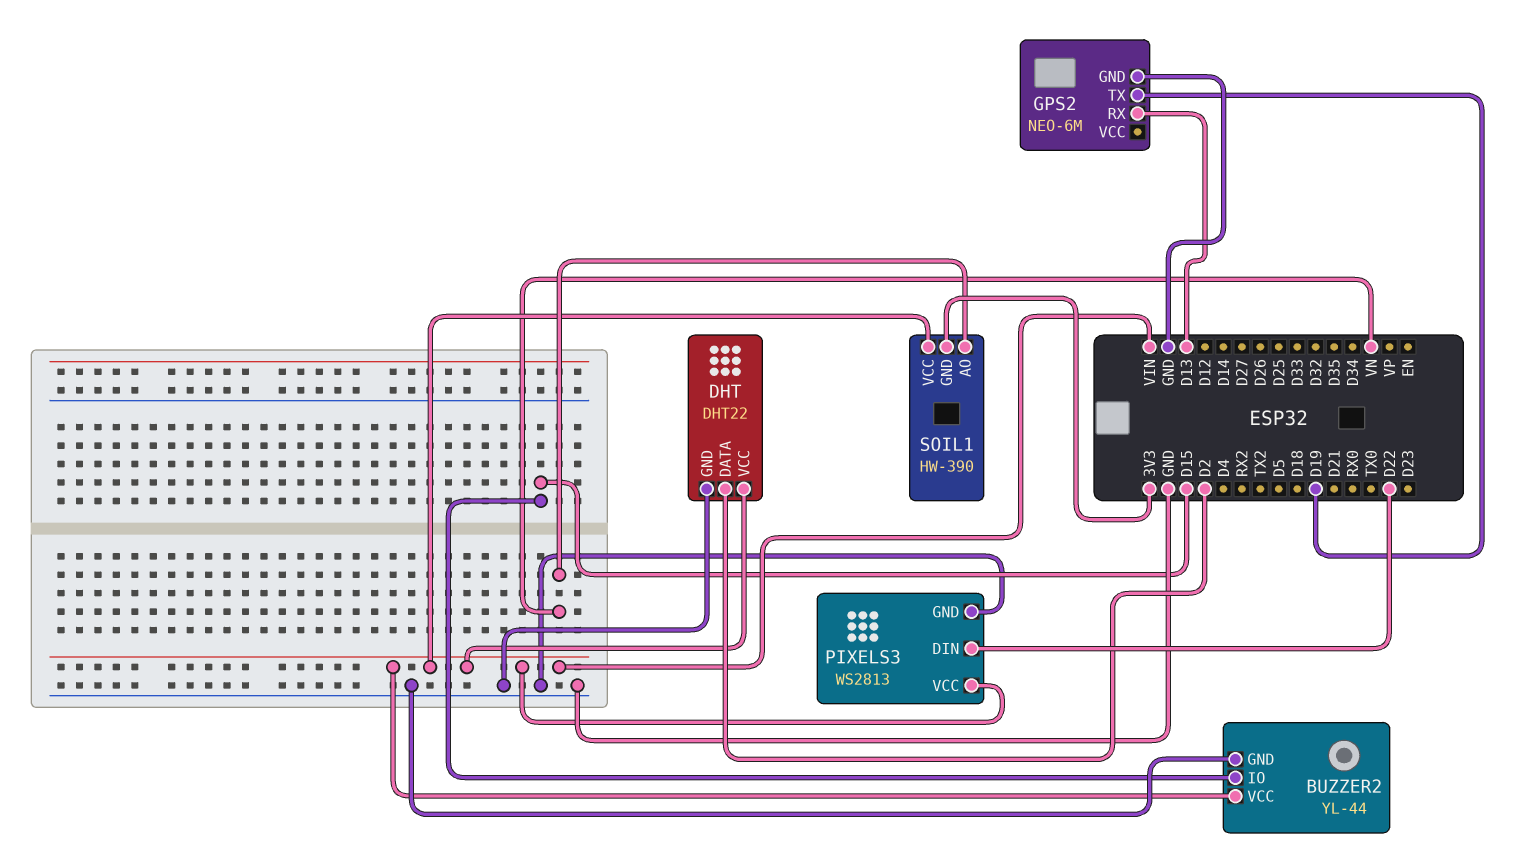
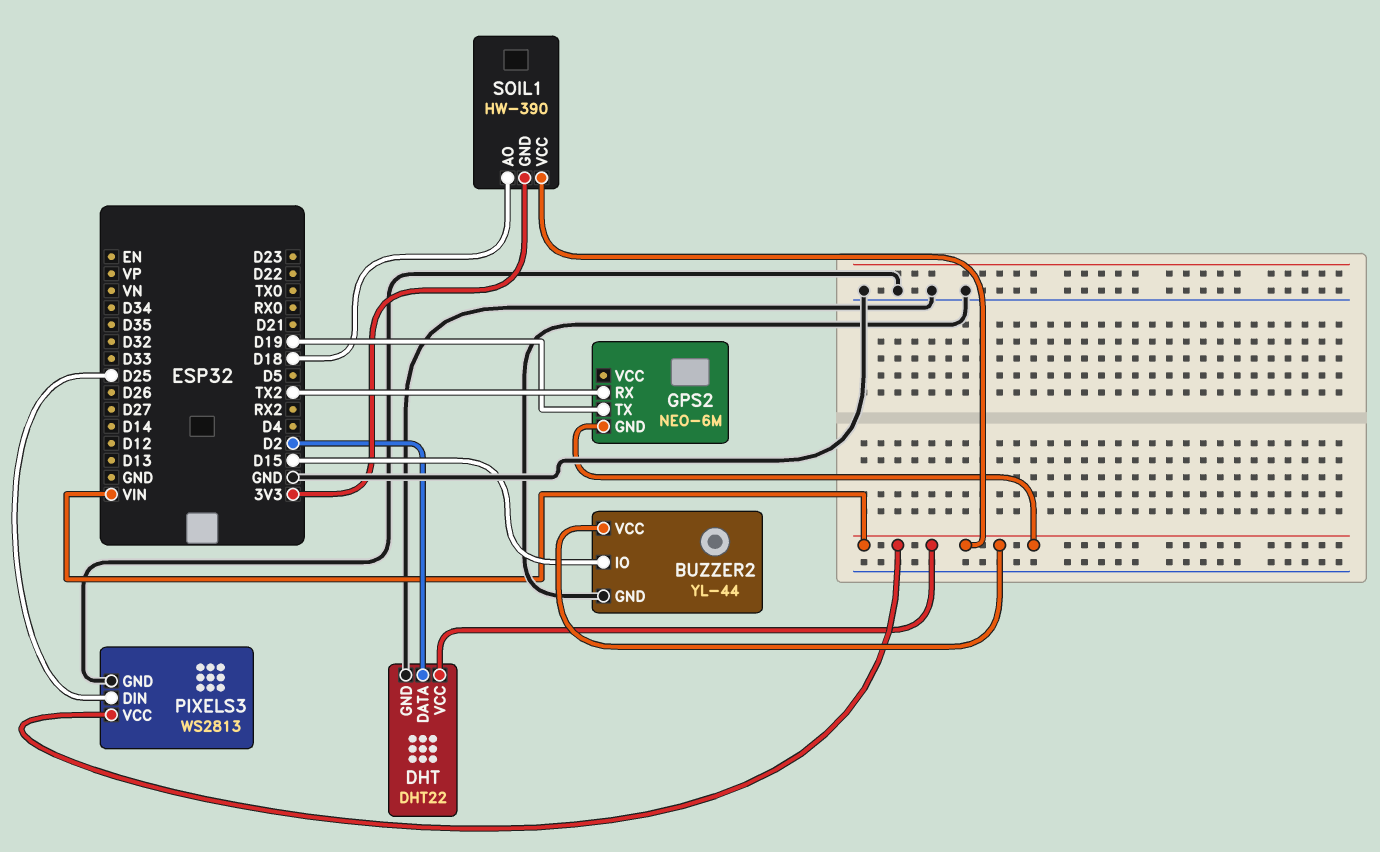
GPS2 pin GND: GND -> VIN
GPS2 pin RX: D13 -> TX2
PIXELS3 pin DIN: D22 -> D25
SOIL1 pin AO: VN -> D18

